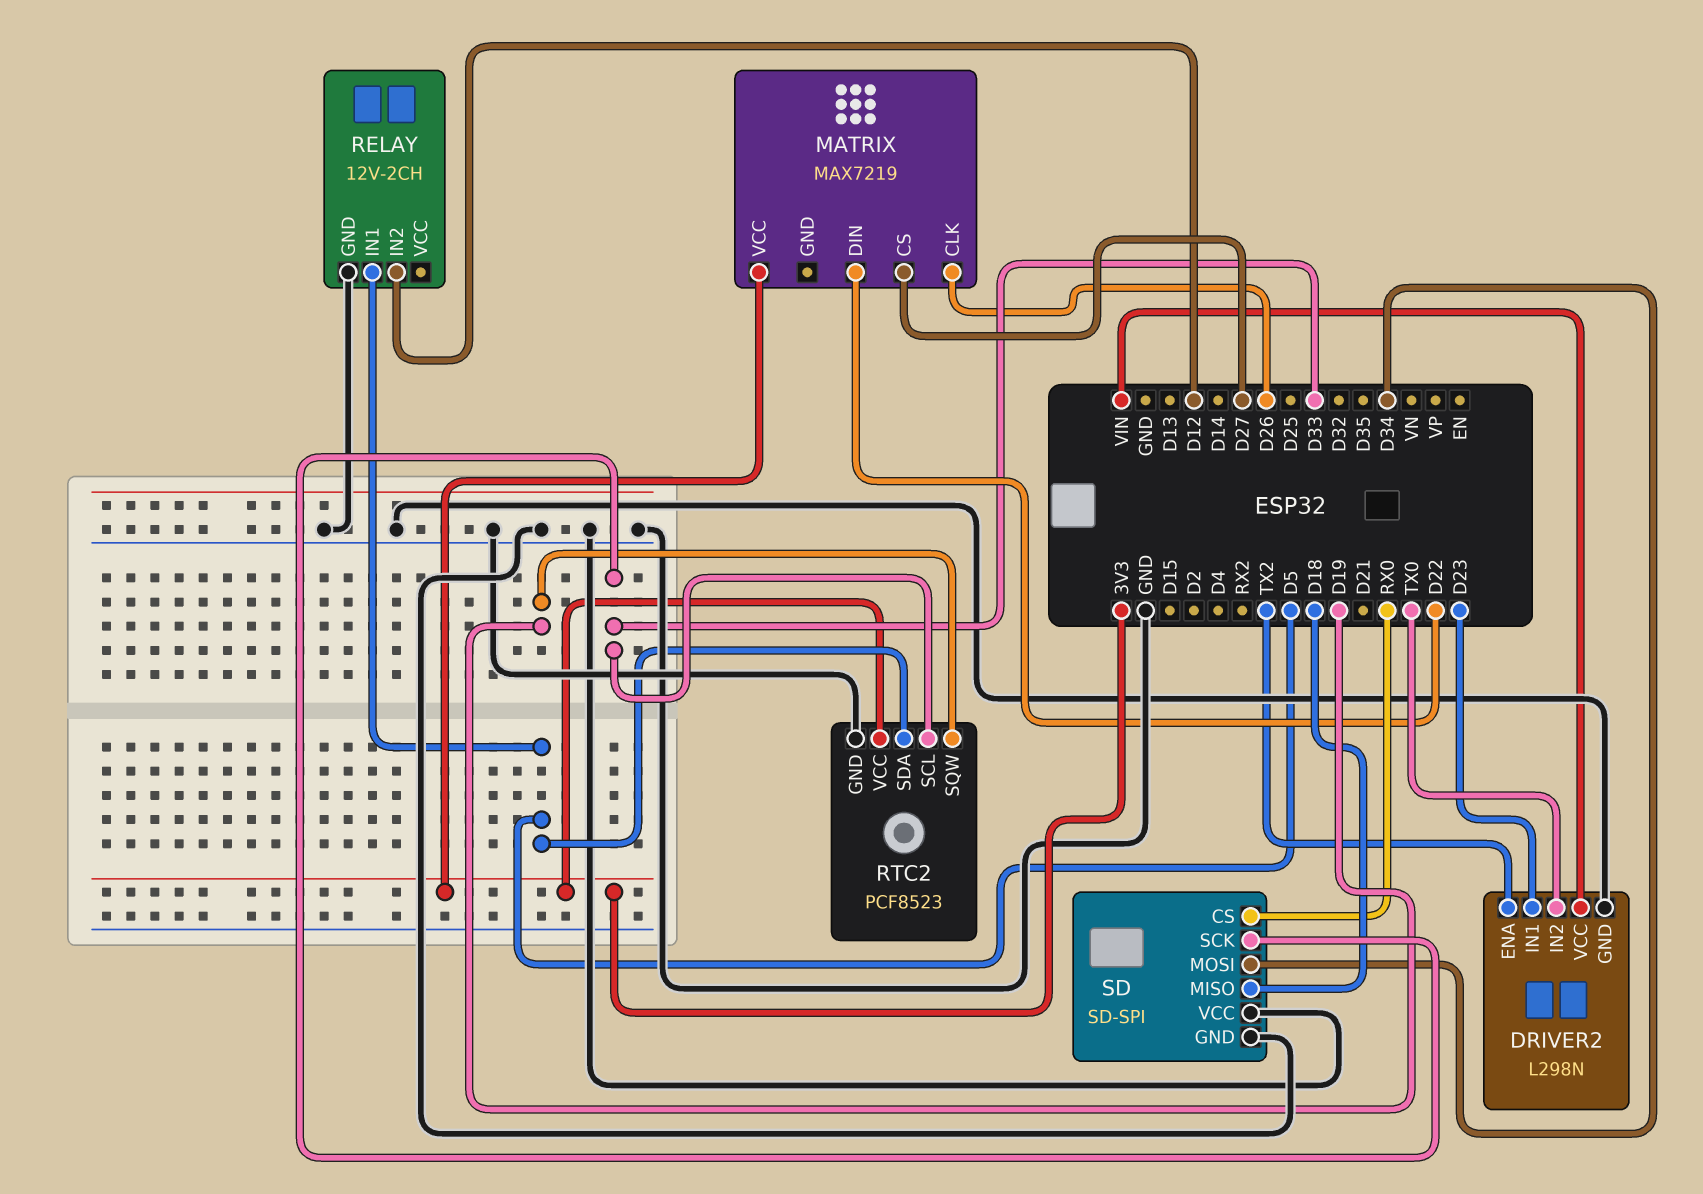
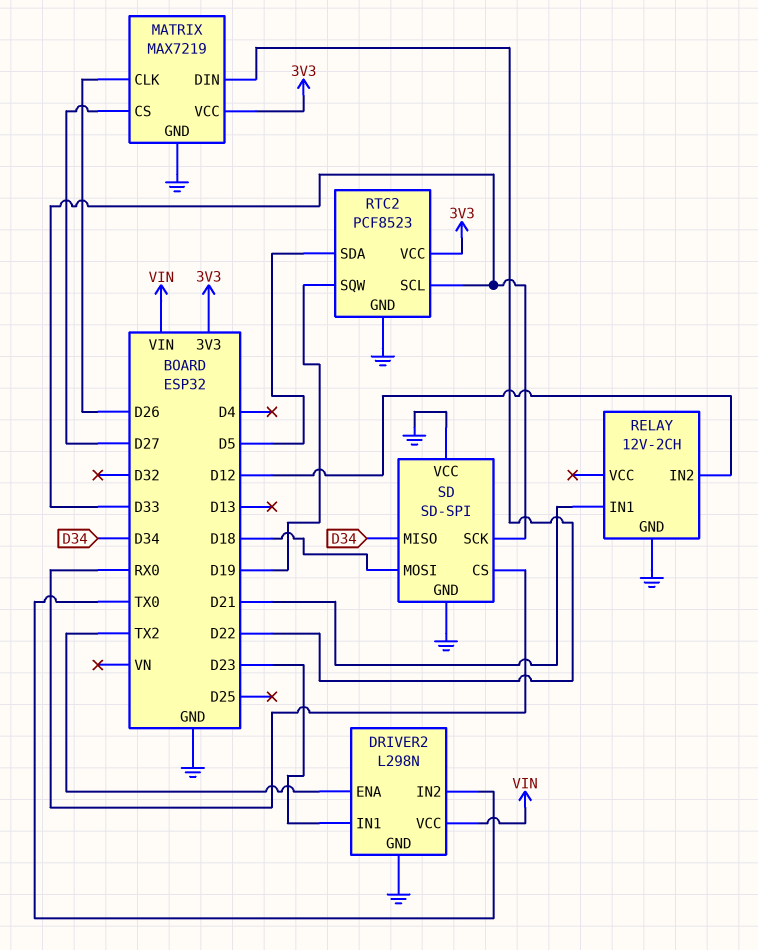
MATRIX pin GND: none -> GND
RELAY pin IN1: D5 -> D21
SD pin MISO: D18 -> D34
SD pin MOSI: D34 -> D18

